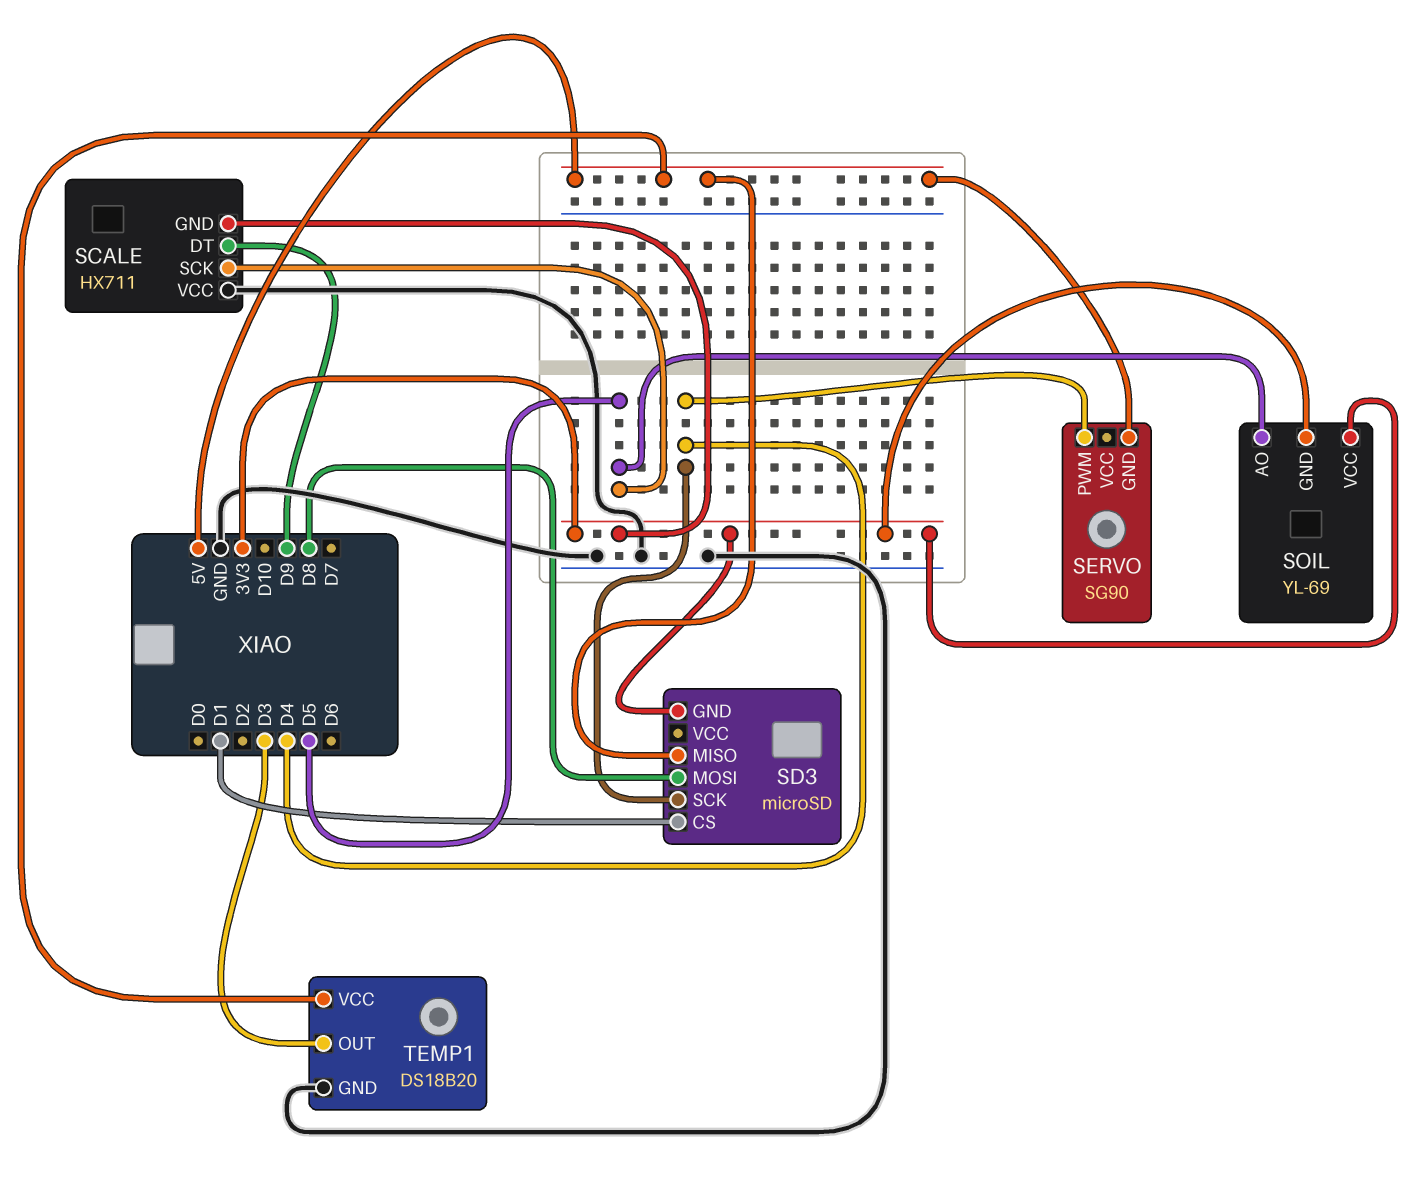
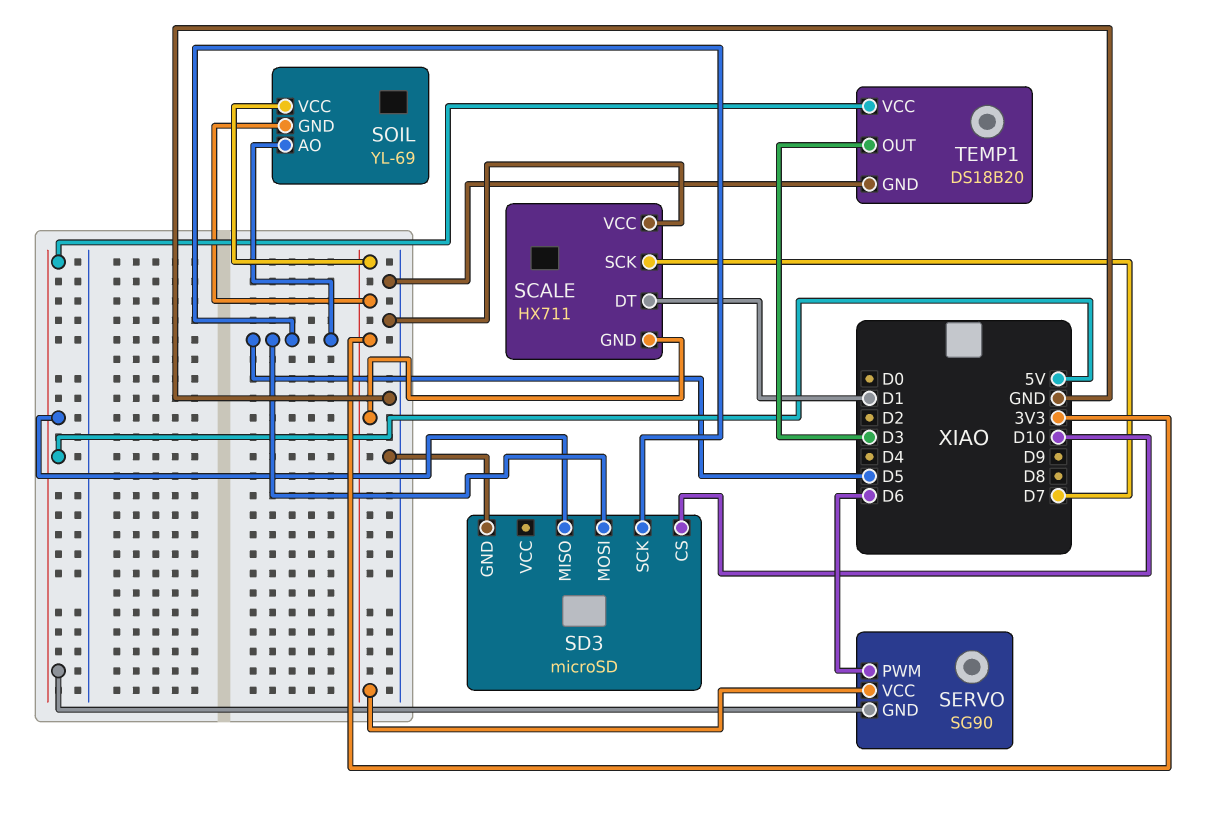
SCALE pin DT: D9 -> D1
SCALE pin SCK: D5 -> D7
SD3 pin CS: D1 -> D10
SD3 pin GND: 3V3 -> GND
SD3 pin MOSI: D8 -> D5
SD3 pin SCK: D4 -> D5
SERVO pin PWM: D4 -> D6
SERVO pin VCC: none -> 3V3

